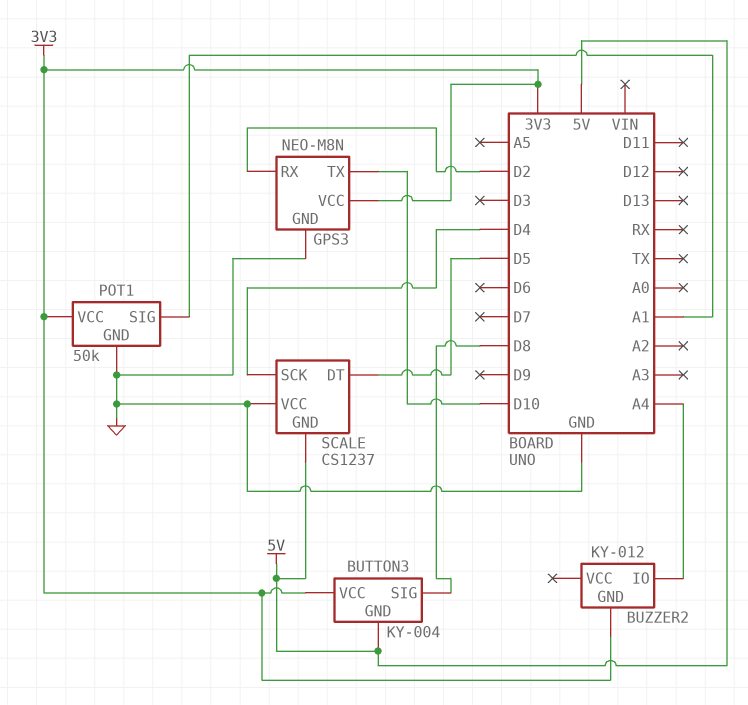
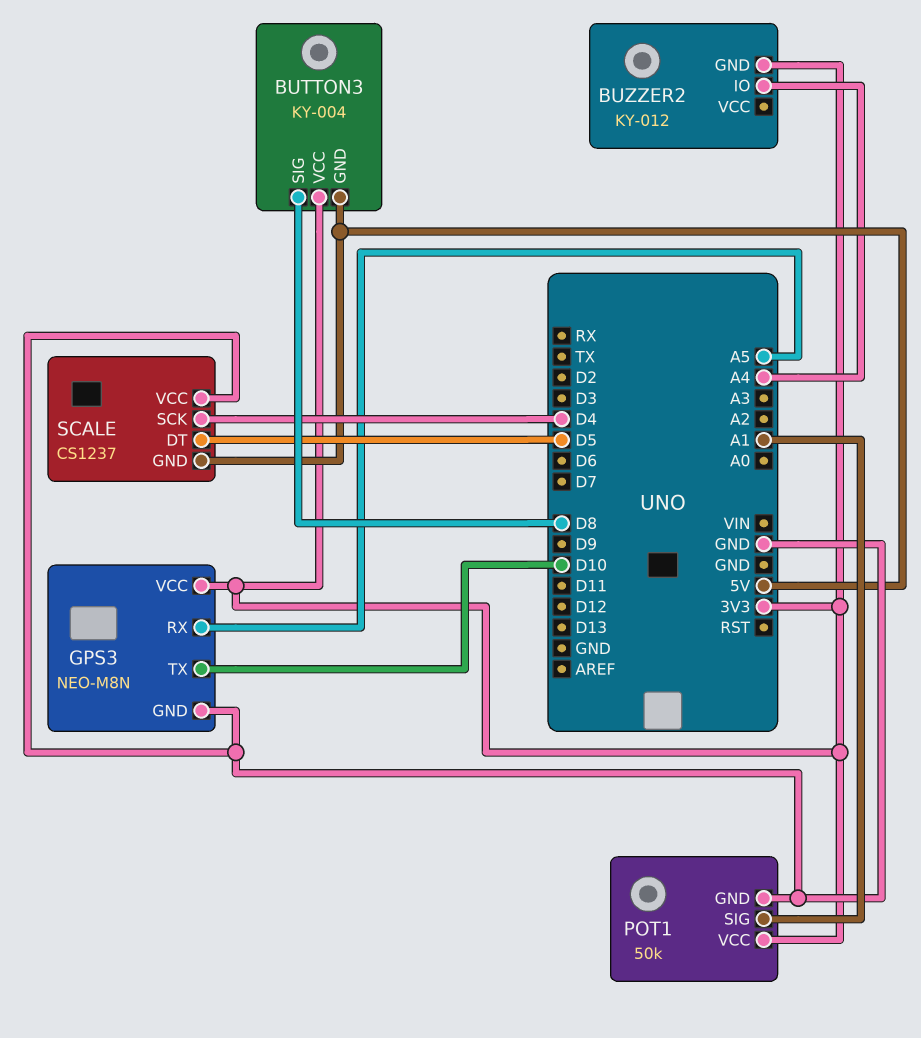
GPS3 pin RX: D2 -> A5

